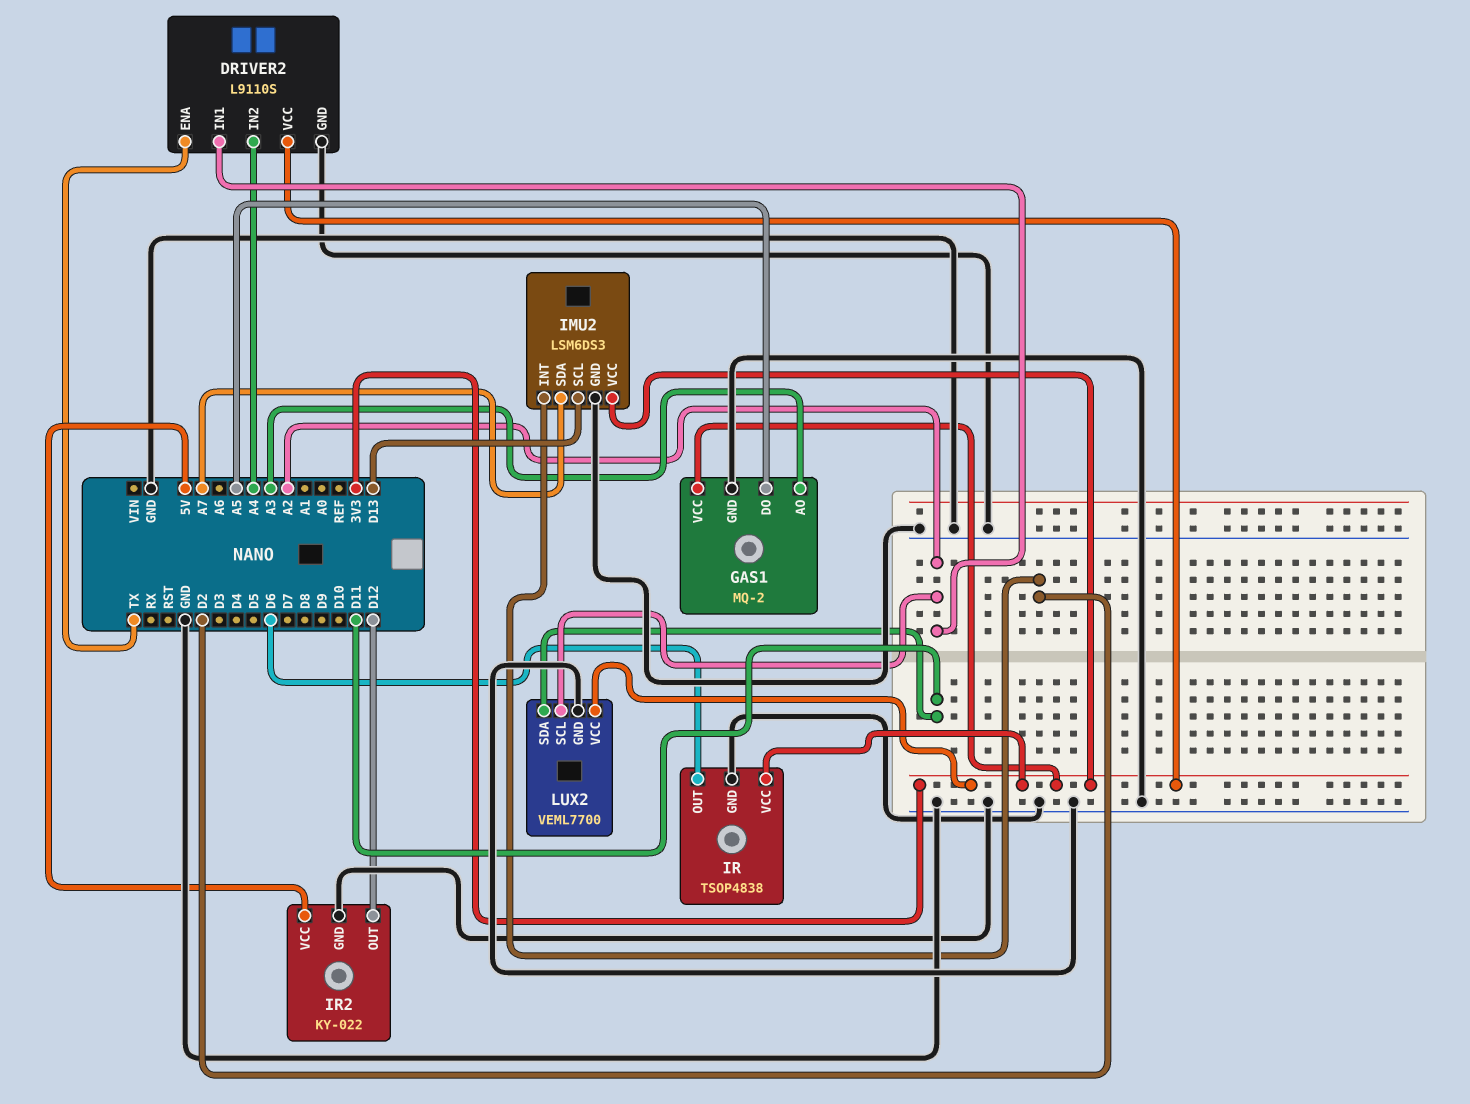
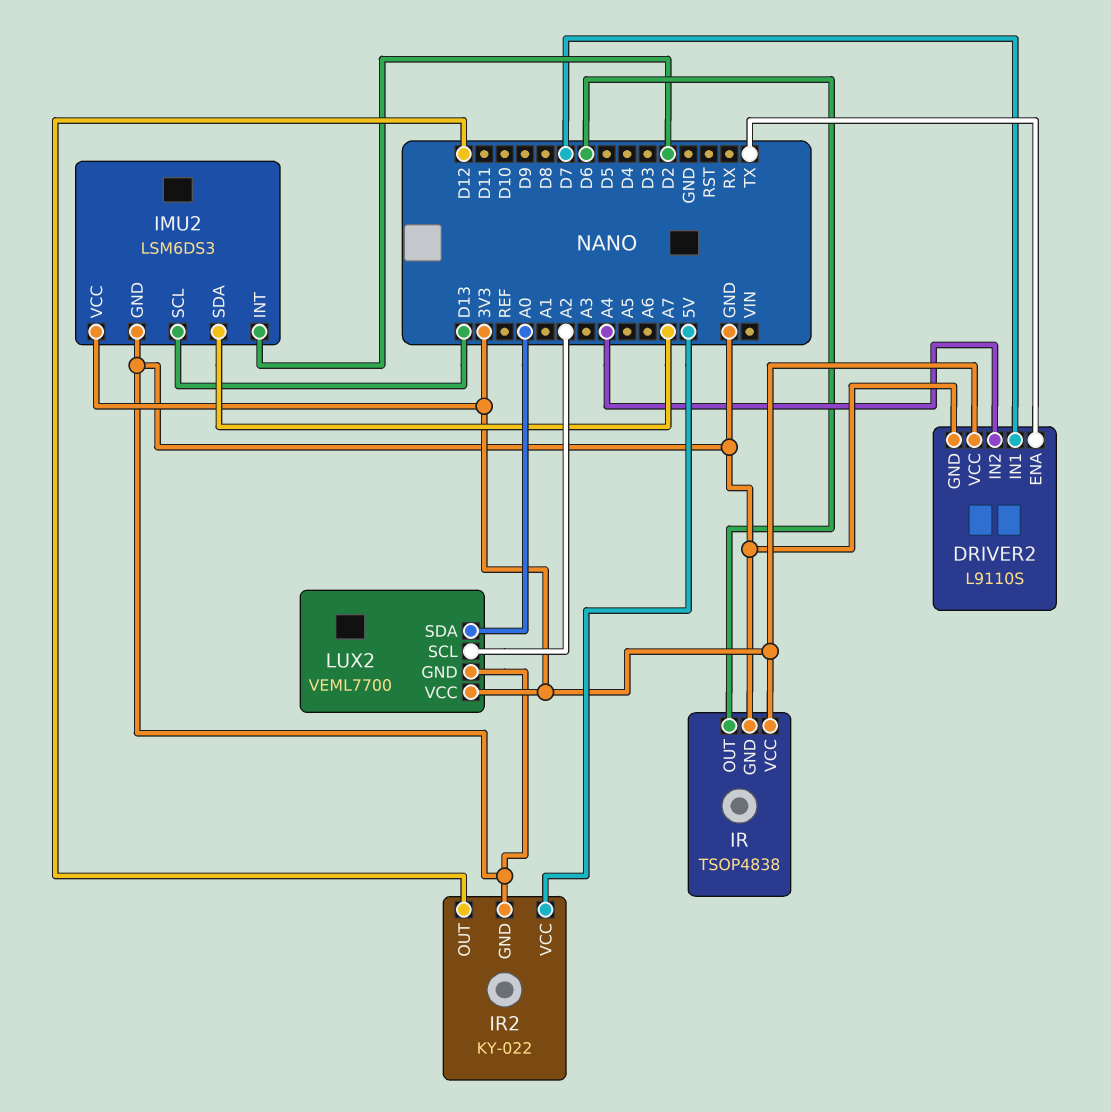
DRIVER2 pin IN1: A2 -> D7
GAS1: MQ-2 -> none
GAS1 pin AO: A3 -> none
GAS1 pin DO: A5 -> none
GAS1 pin GND: GND -> none
GAS1 pin VCC: 3V3 -> none
LUX2 pin SDA: D11 -> A0

